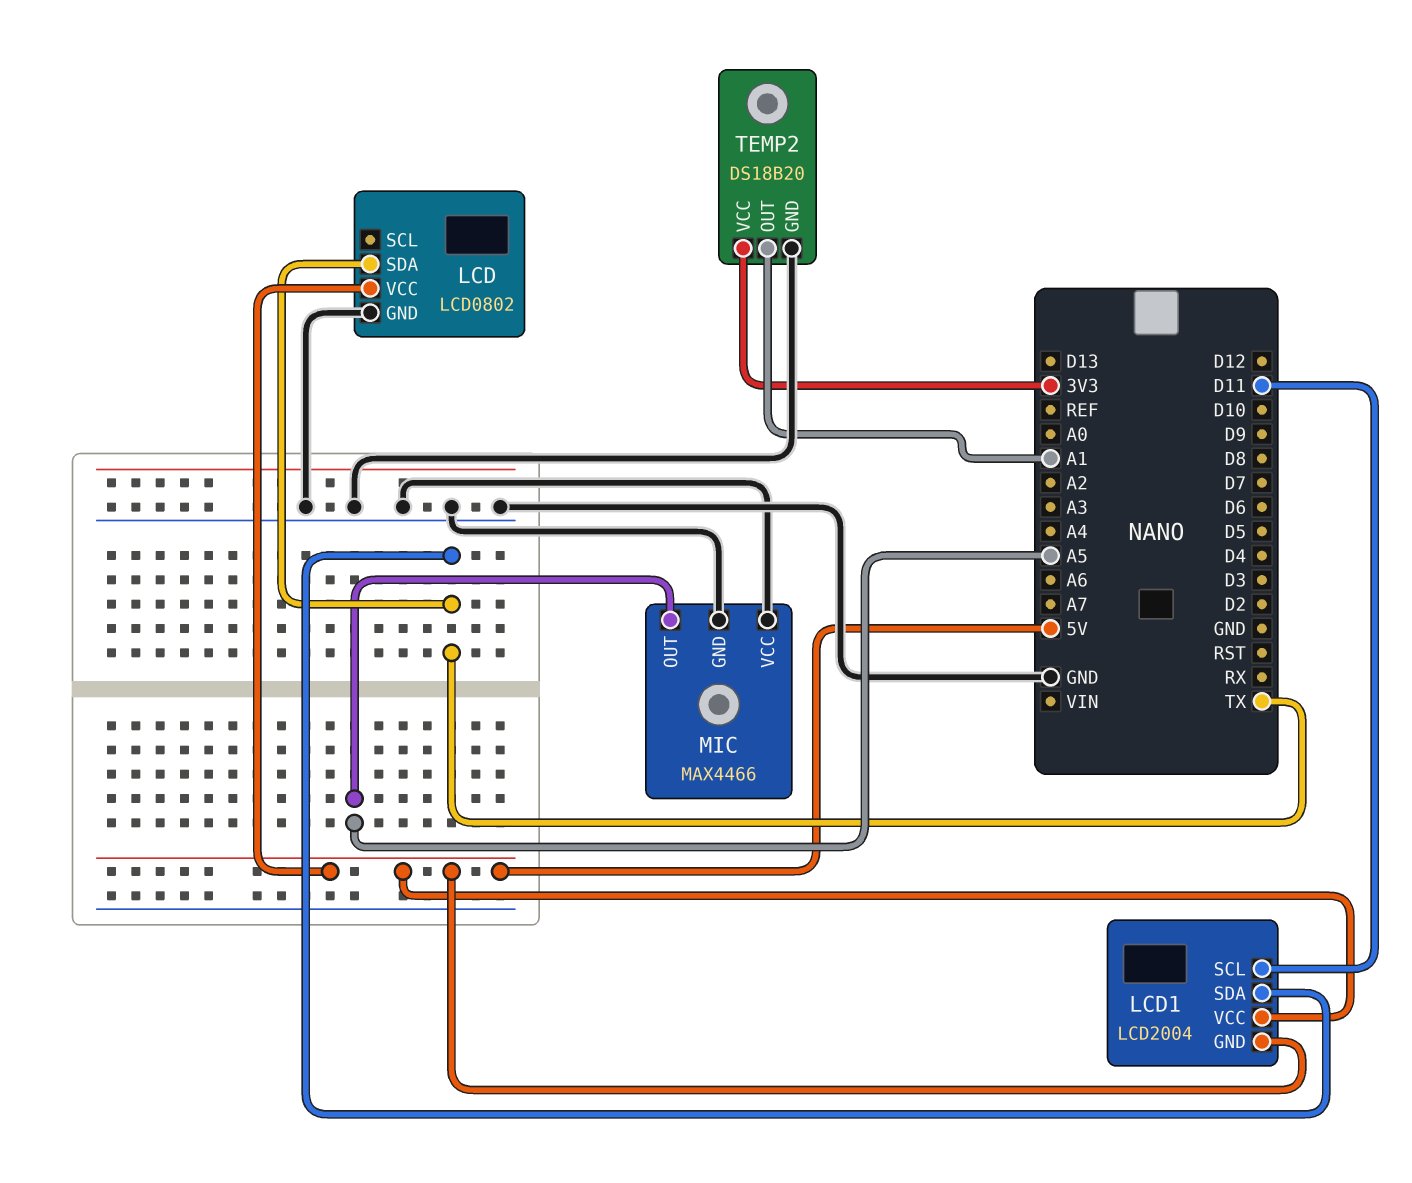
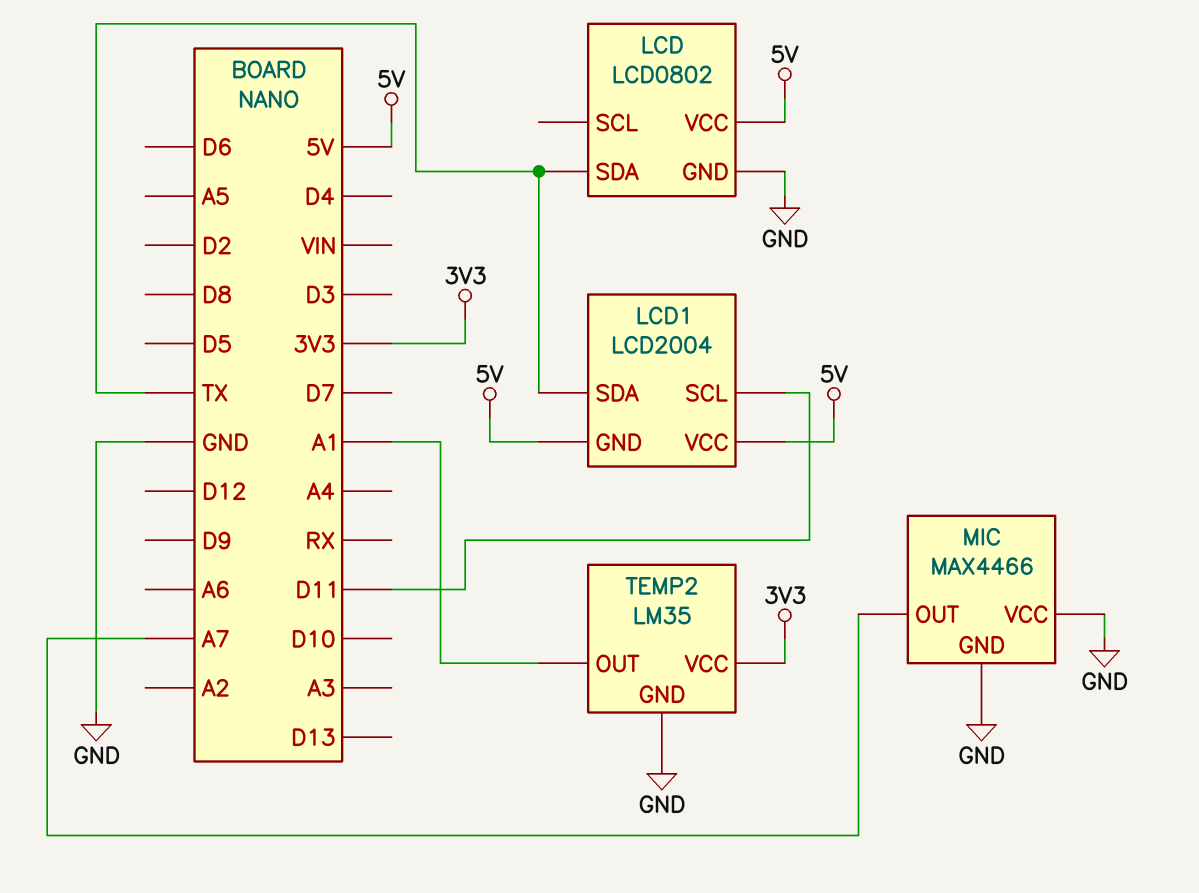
MIC pin OUT: A5 -> A7
TEMP2: DS18B20 -> LM35

